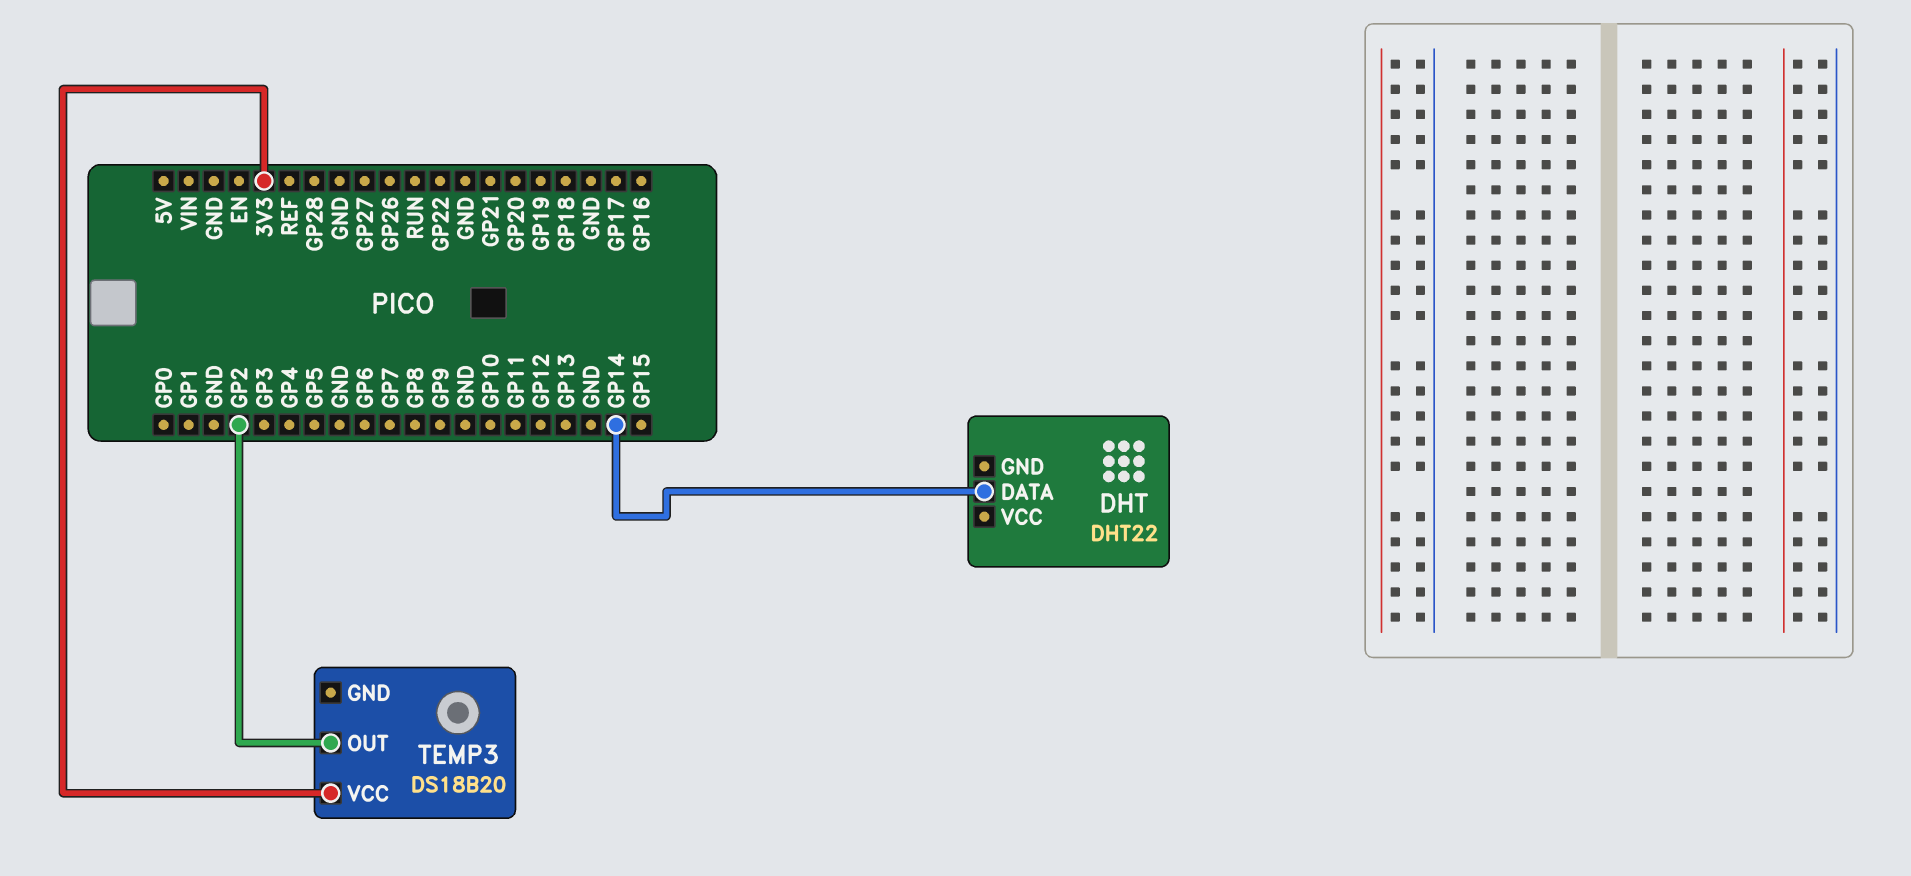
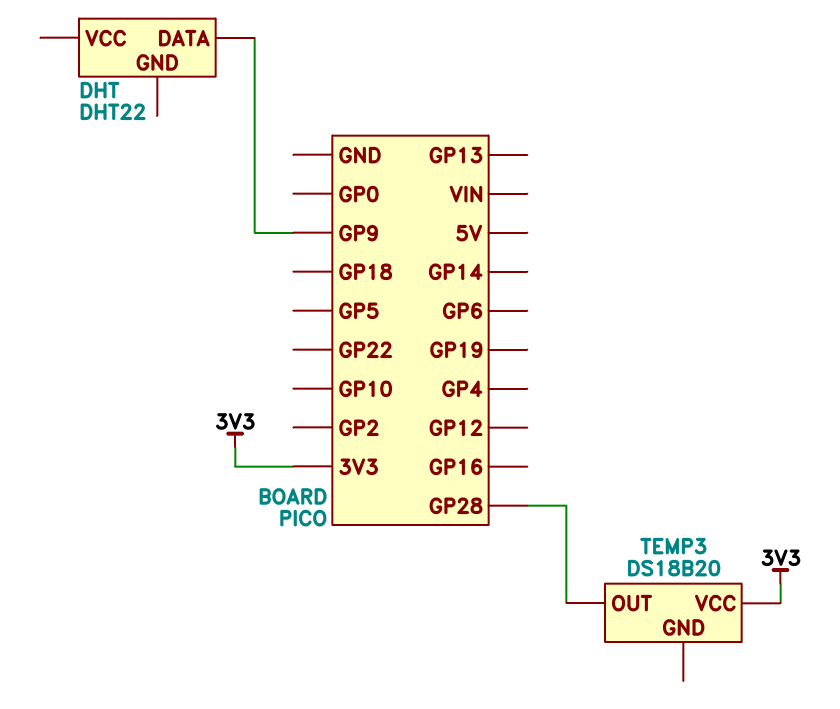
DHT pin DATA: GP14 -> GP9
TEMP3 pin OUT: GP2 -> GP28

